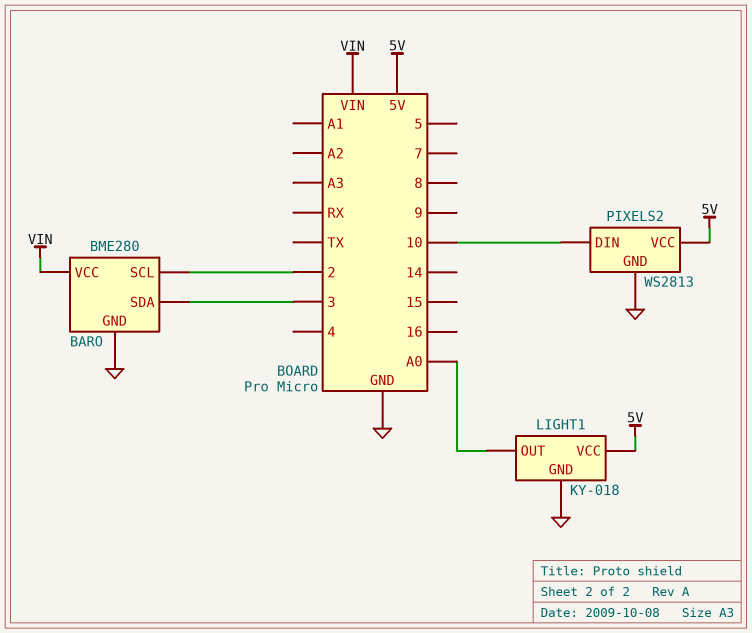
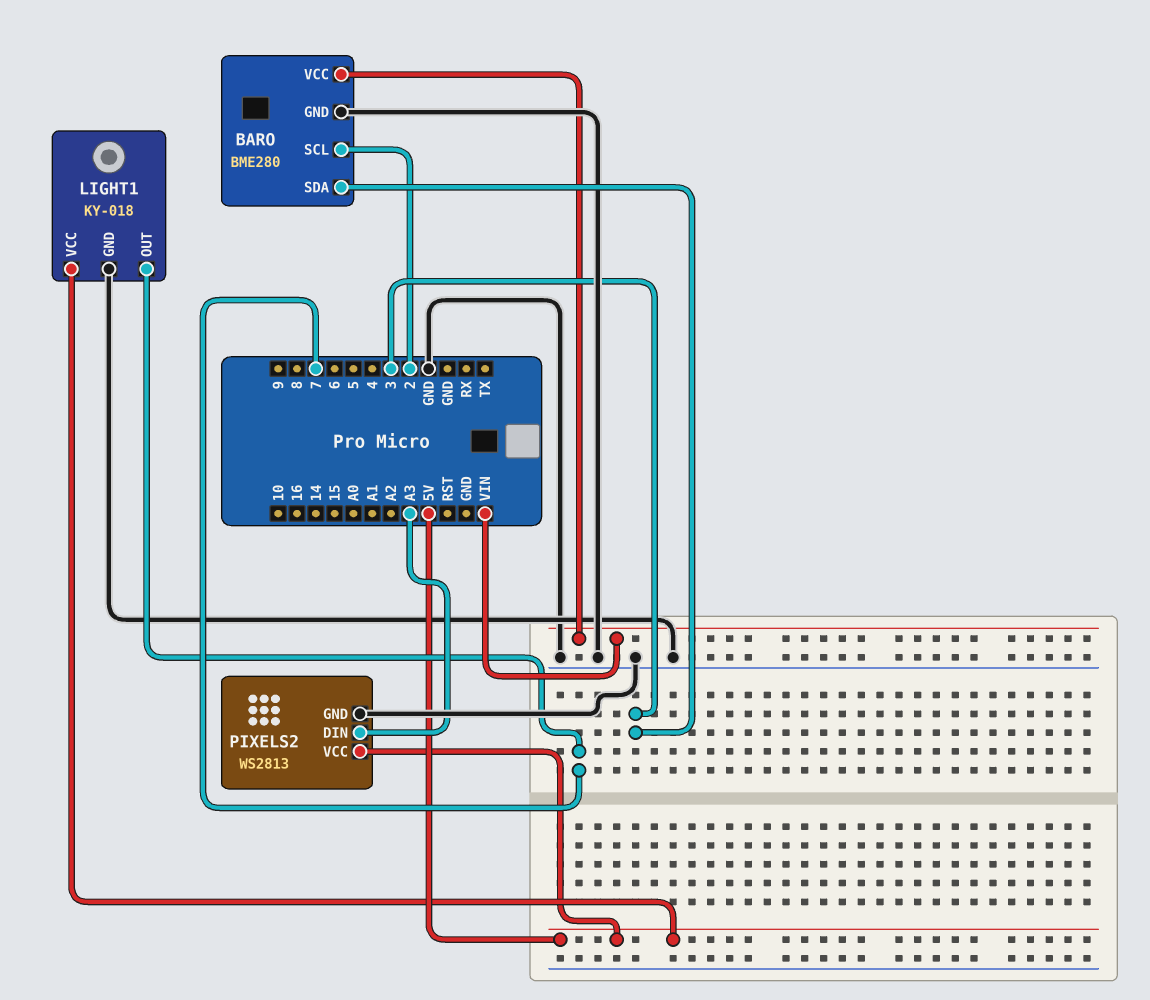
LIGHT1 pin OUT: A0 -> 7
PIXELS2 pin DIN: 10 -> A3

